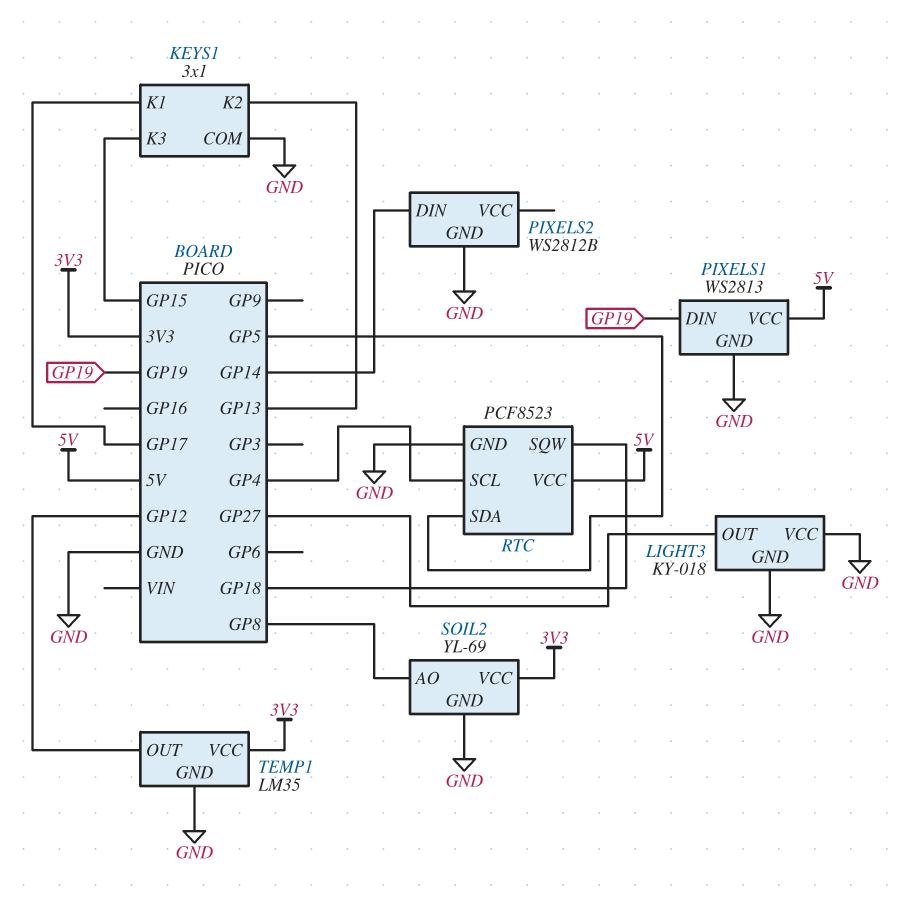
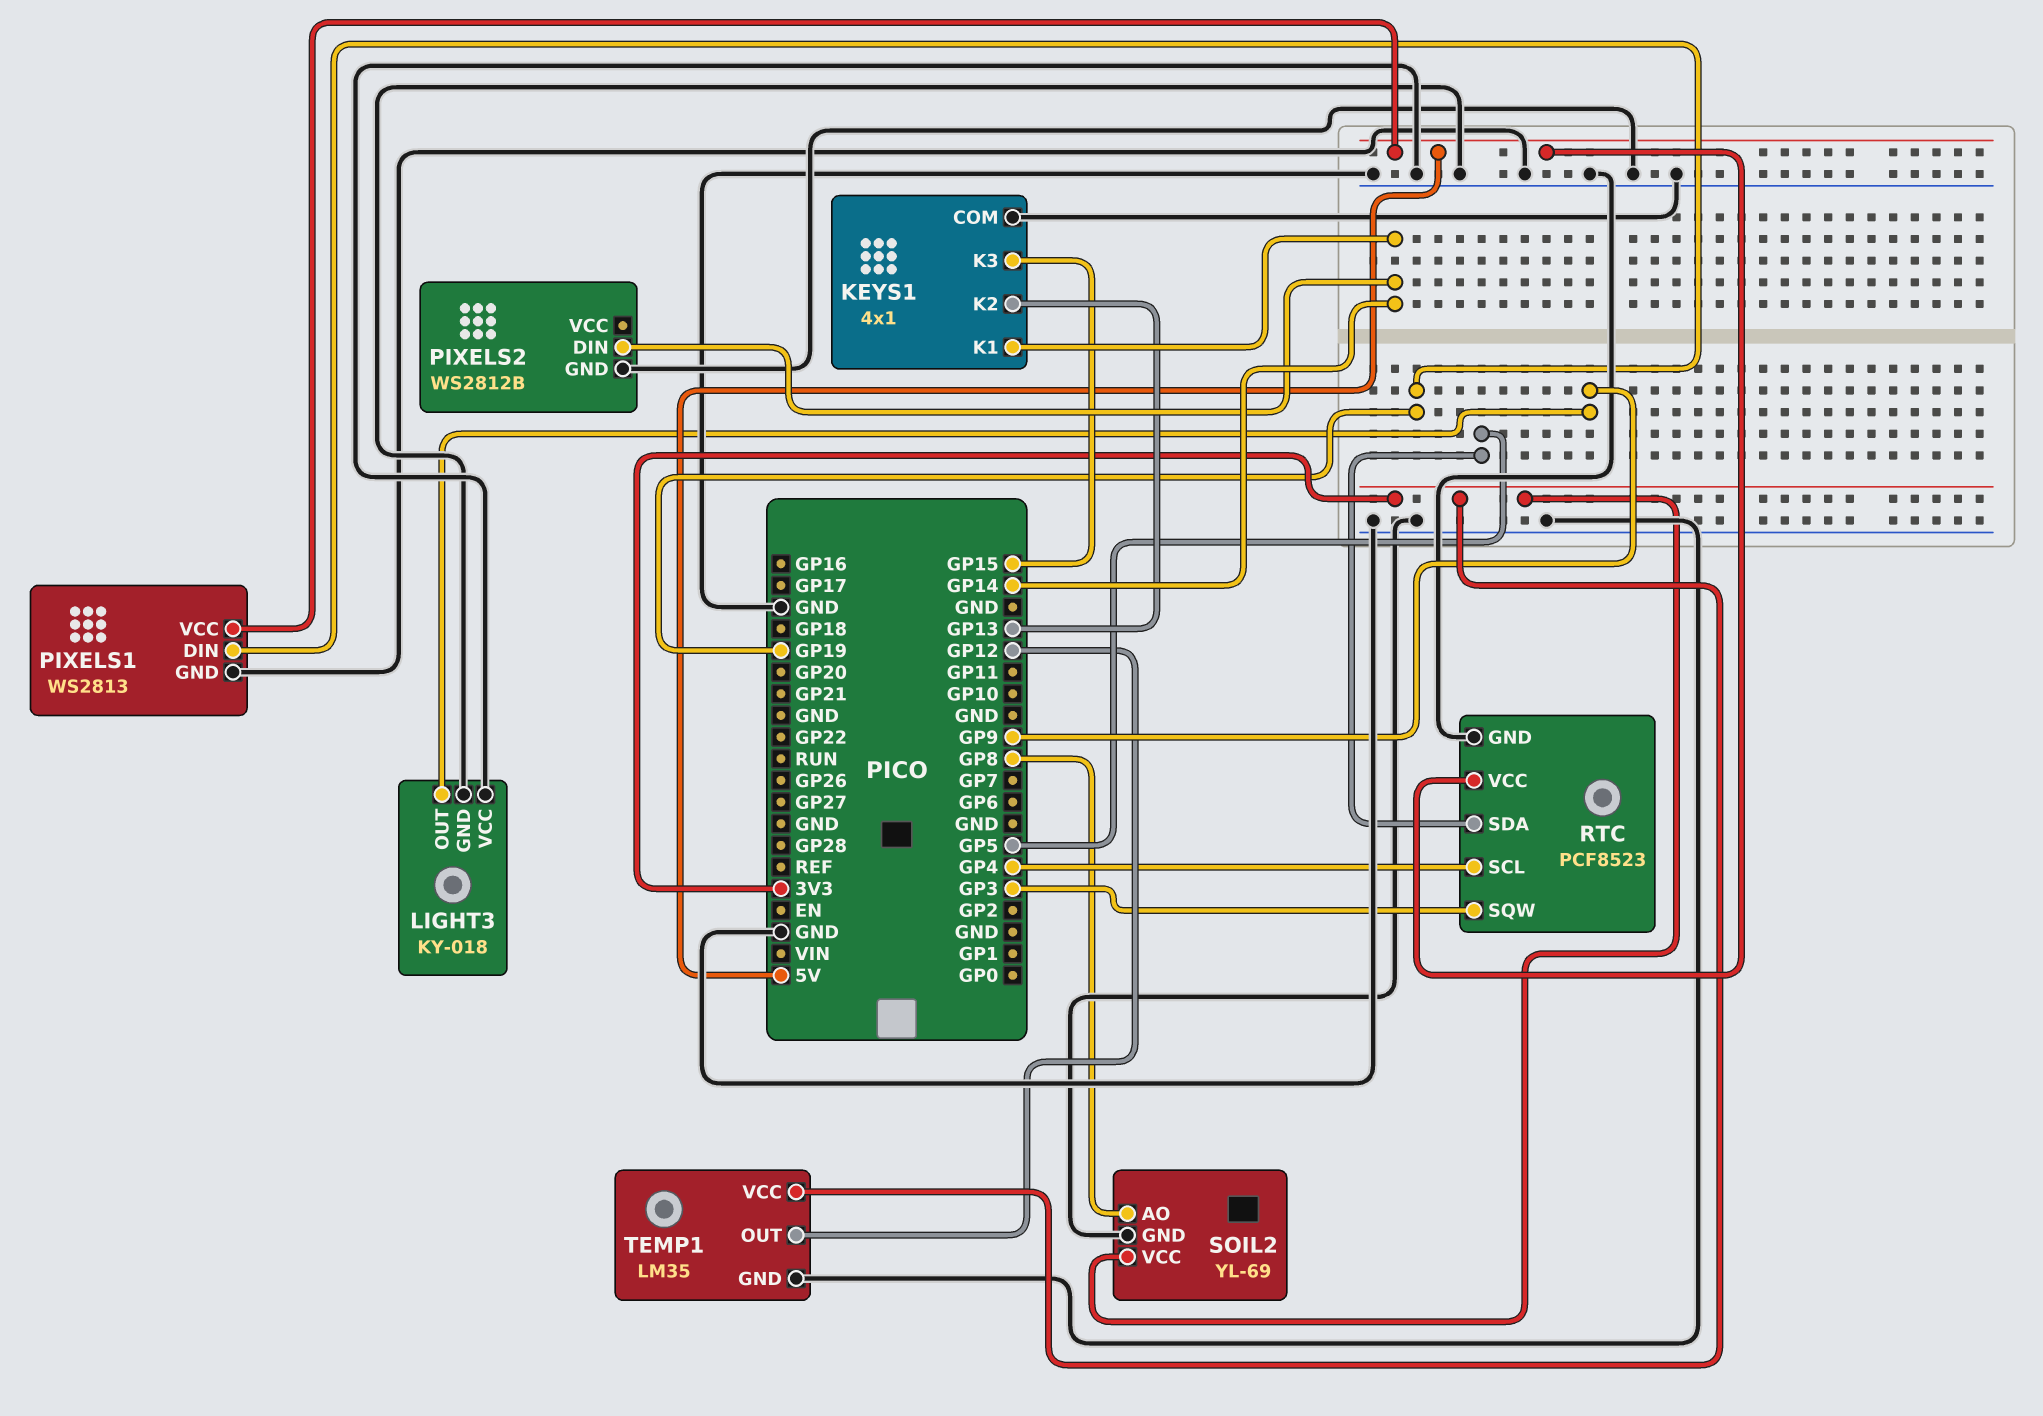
KEYS1: 3x1 -> 4x1
KEYS1 pin K1: GP17 -> GP14
LIGHT3 pin OUT: GP27 -> GP9
RTC pin SQW: GP18 -> GP3

